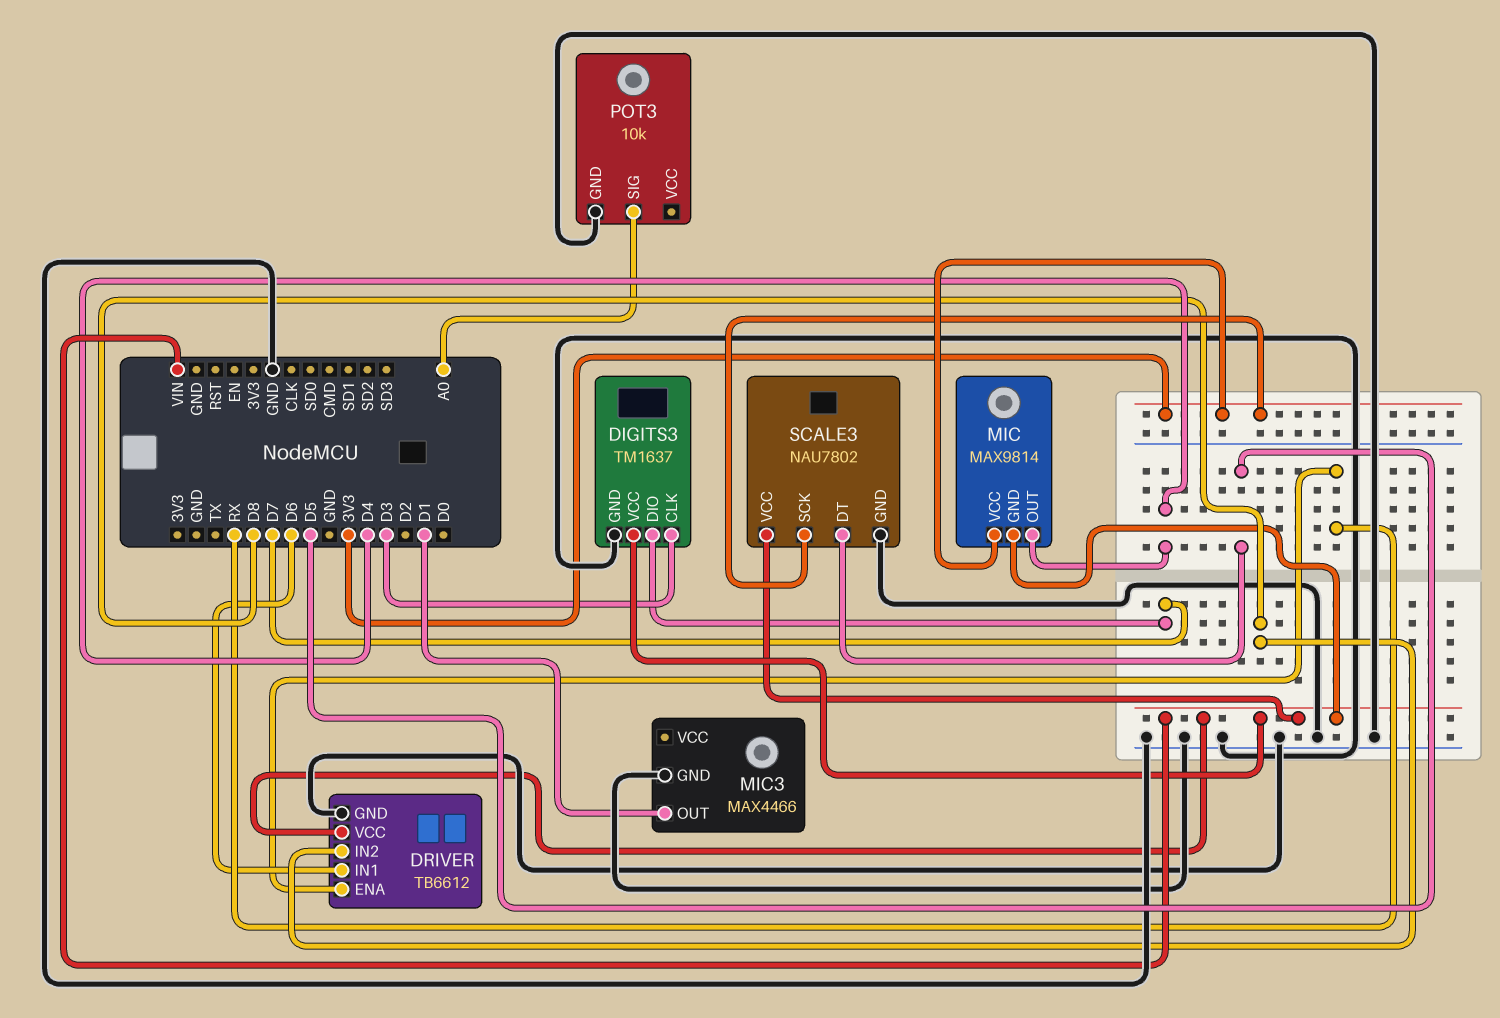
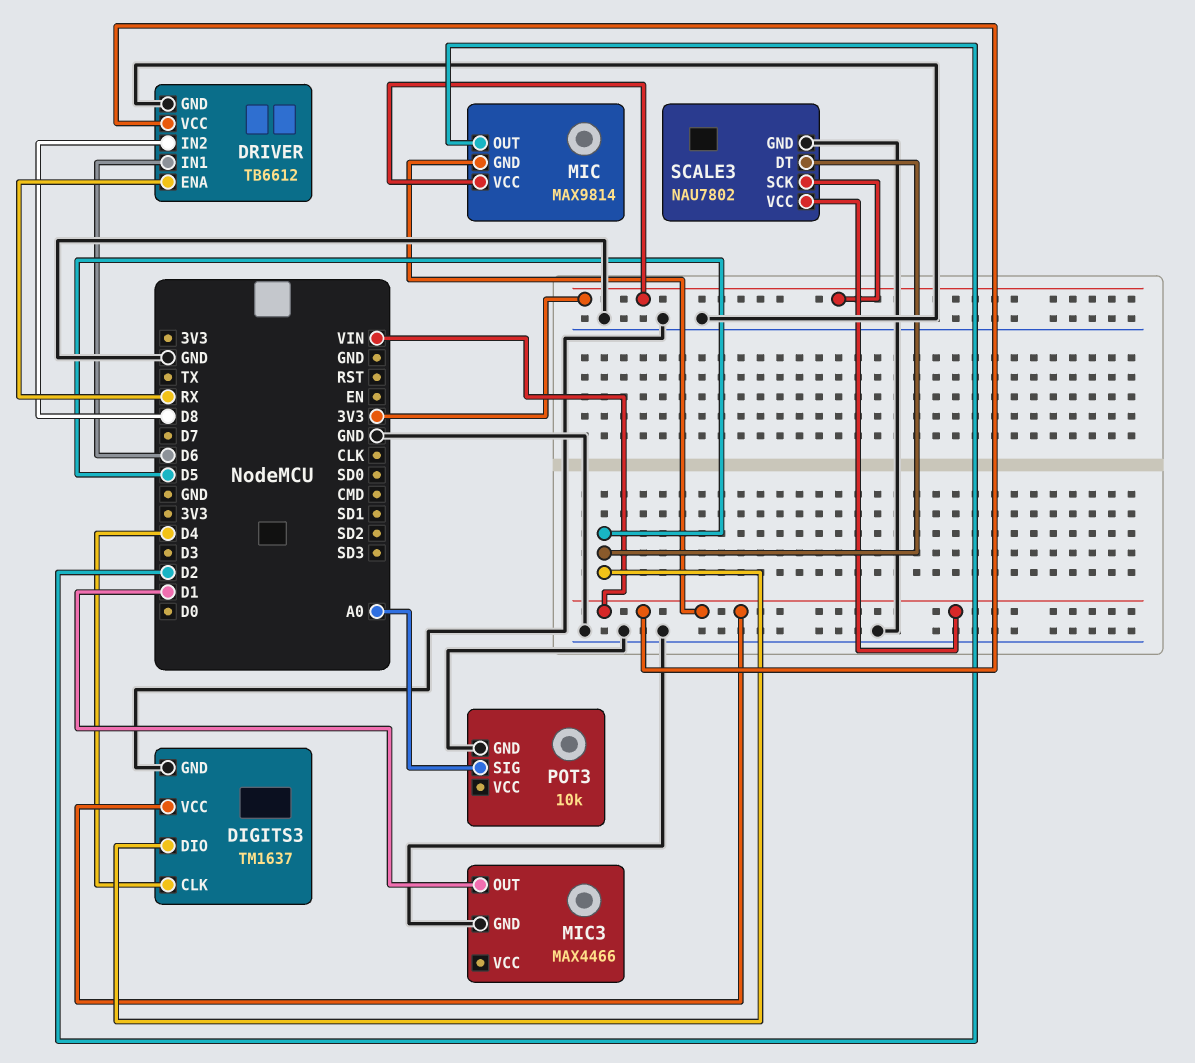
DIGITS3 pin CLK: D3 -> D4
DIGITS3 pin DIO: D7 -> D5
MIC pin OUT: D4 -> D2

